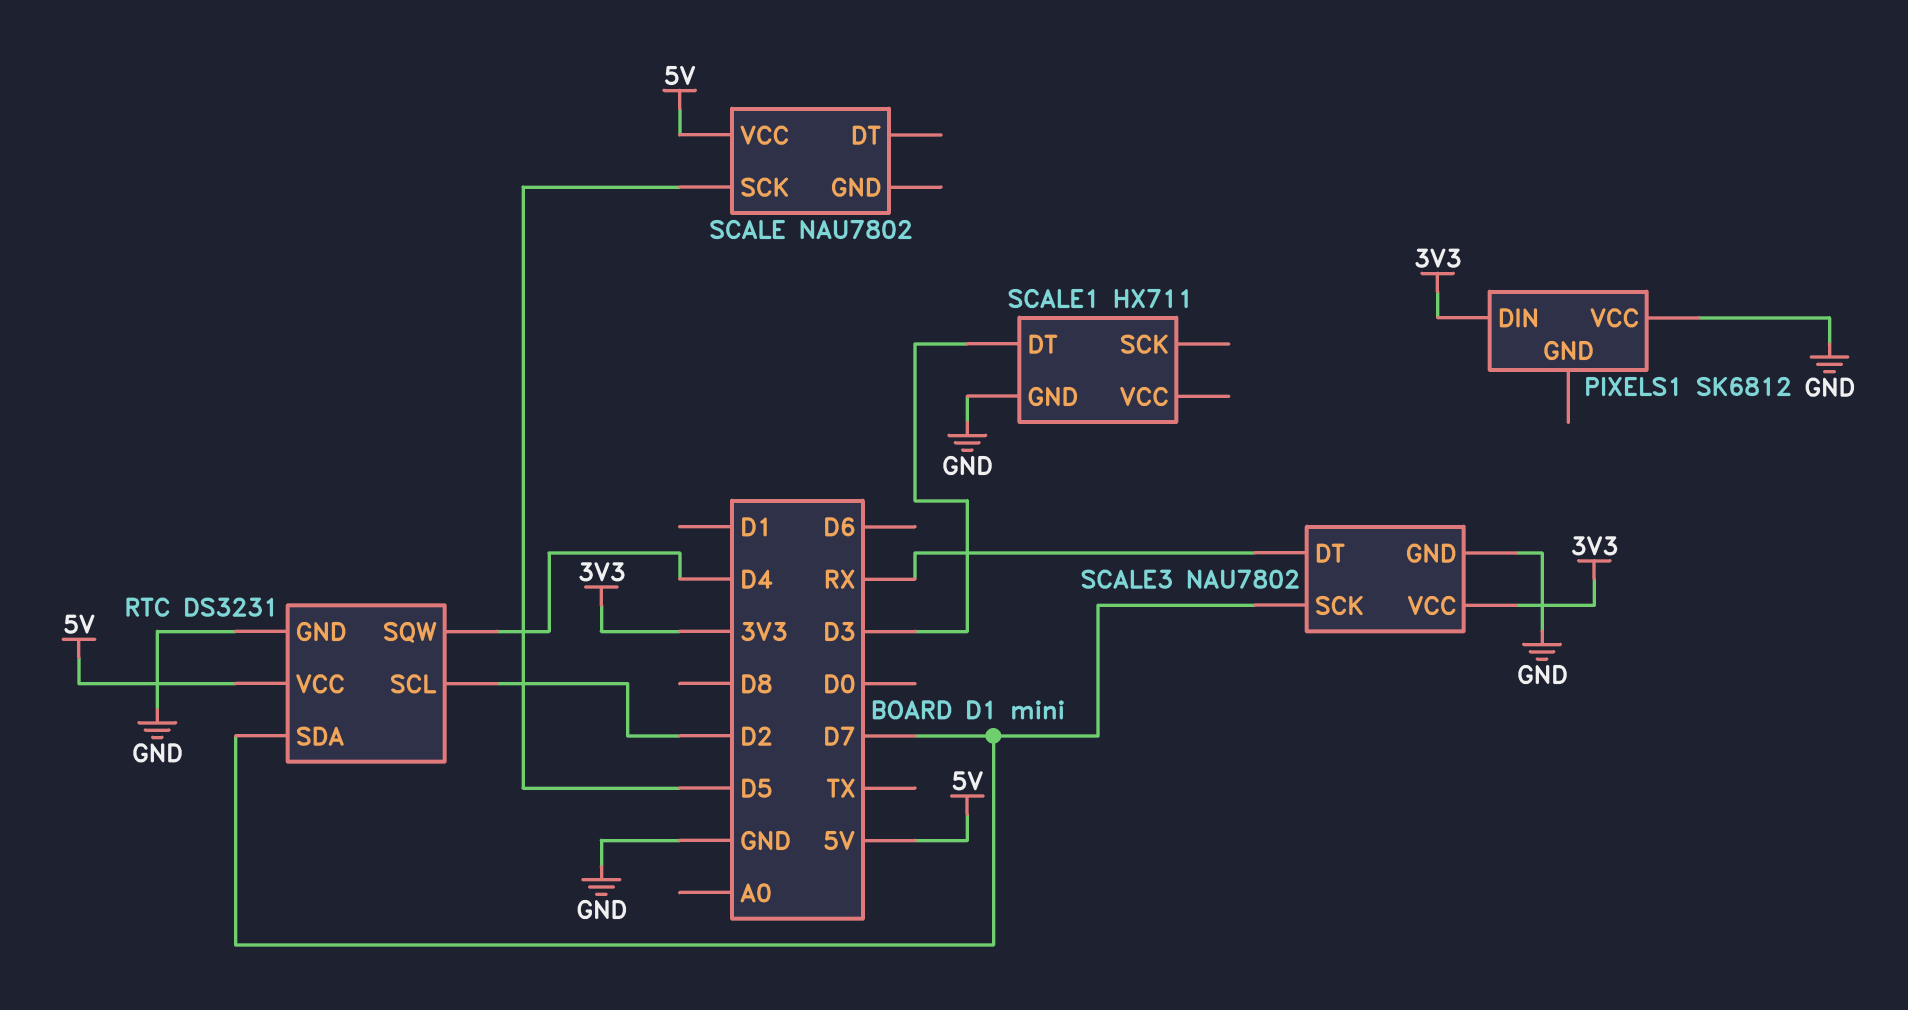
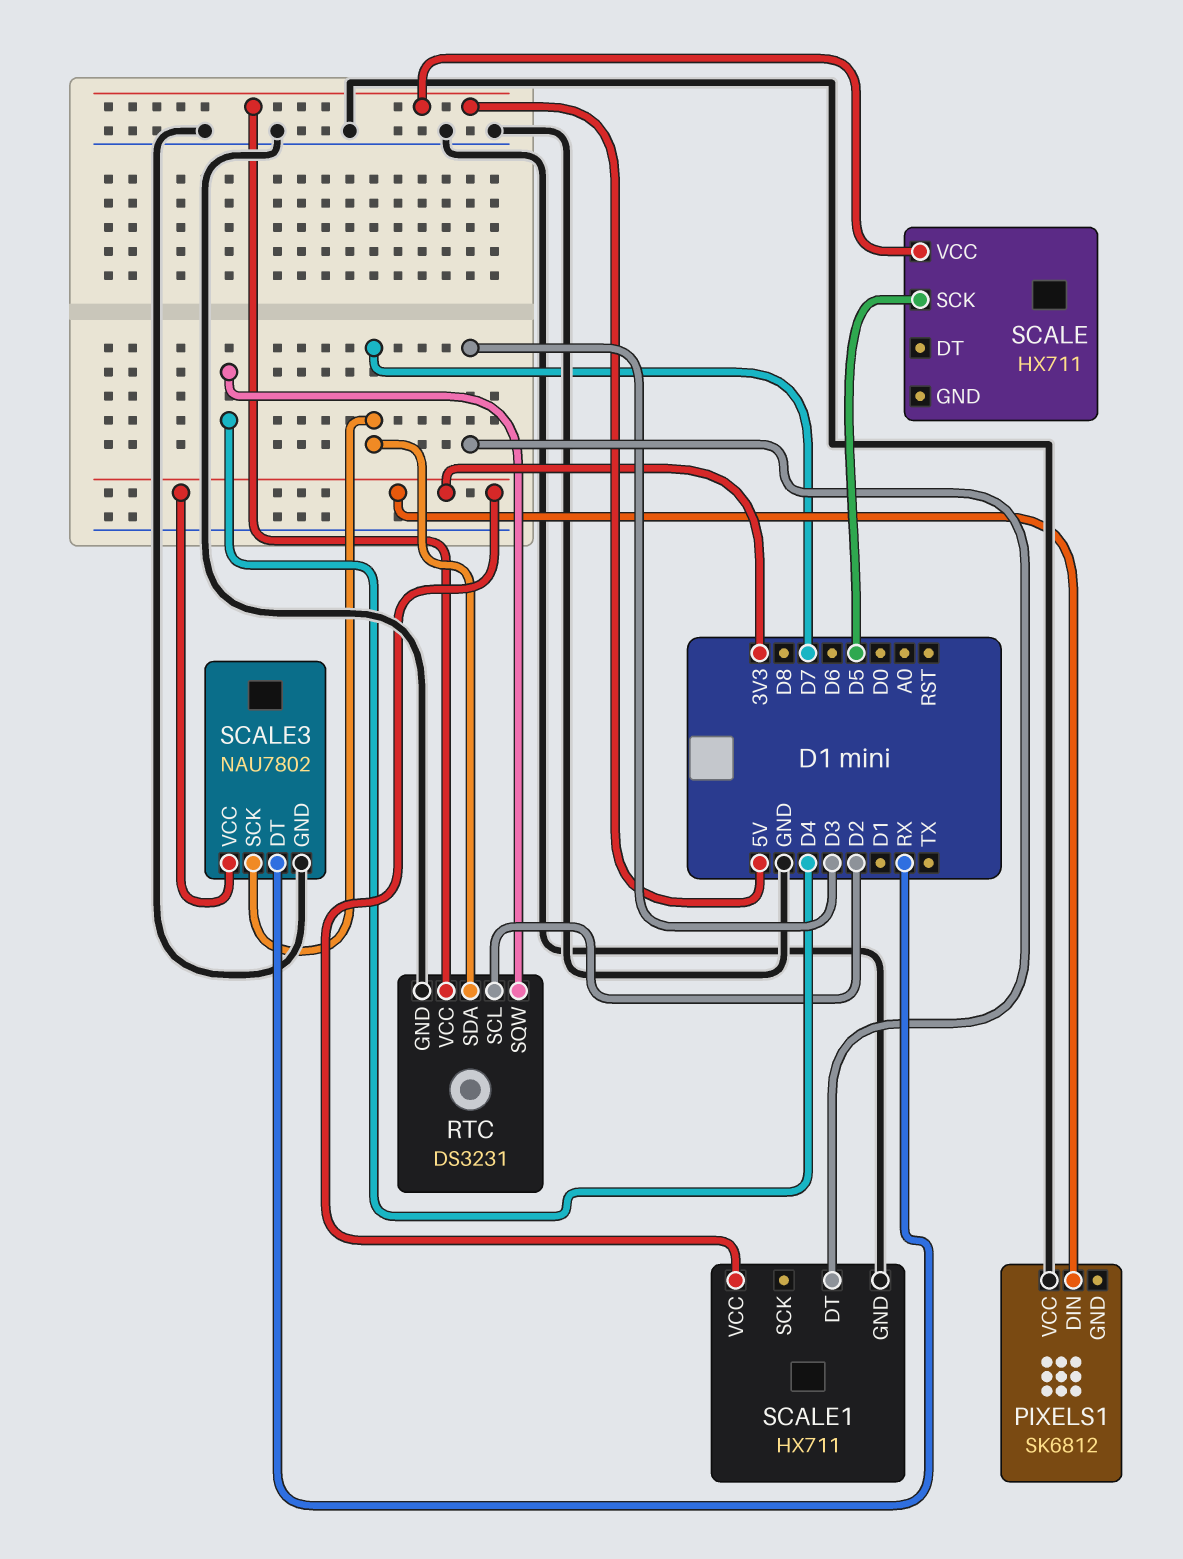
SCALE: NAU7802 -> HX711
SCALE1 pin VCC: none -> 3V3

